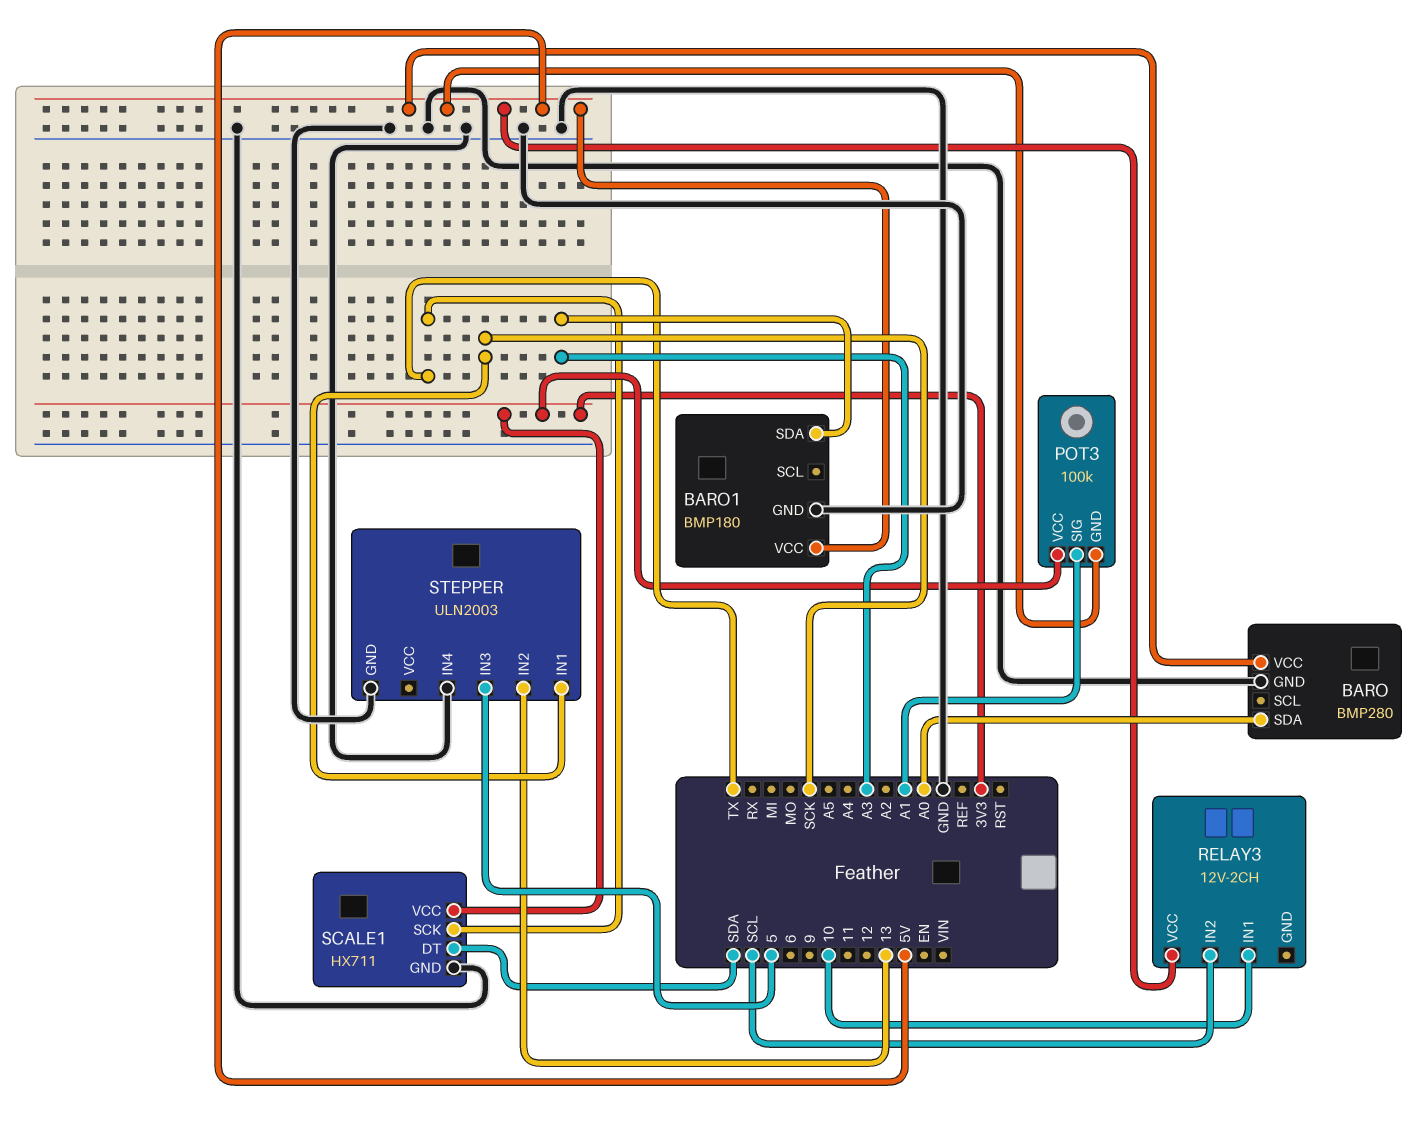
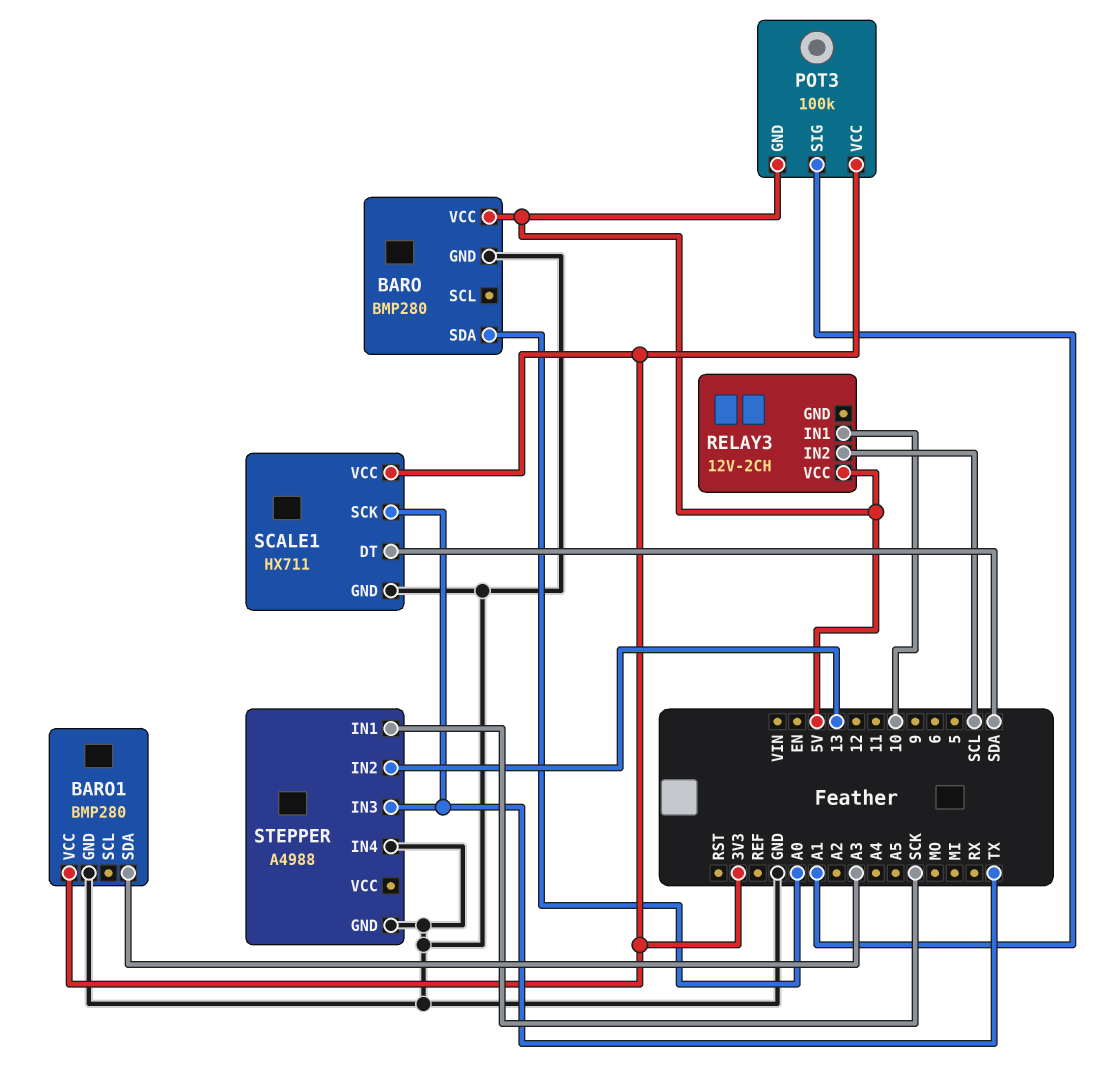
BARO1: BMP180 -> BMP280
BARO1 pin VCC: 5V -> 3V3
STEPPER: ULN2003 -> A4988
STEPPER pin IN3: 5 -> TX

